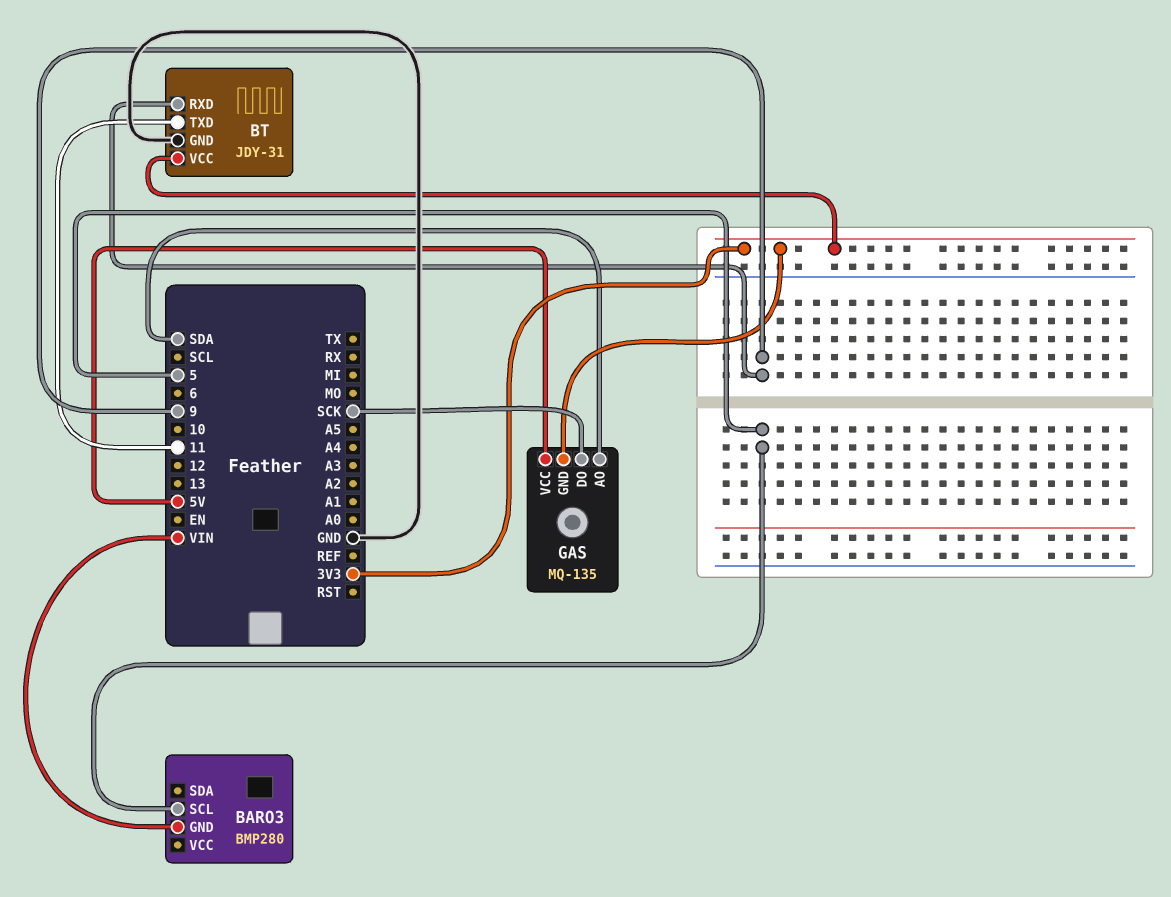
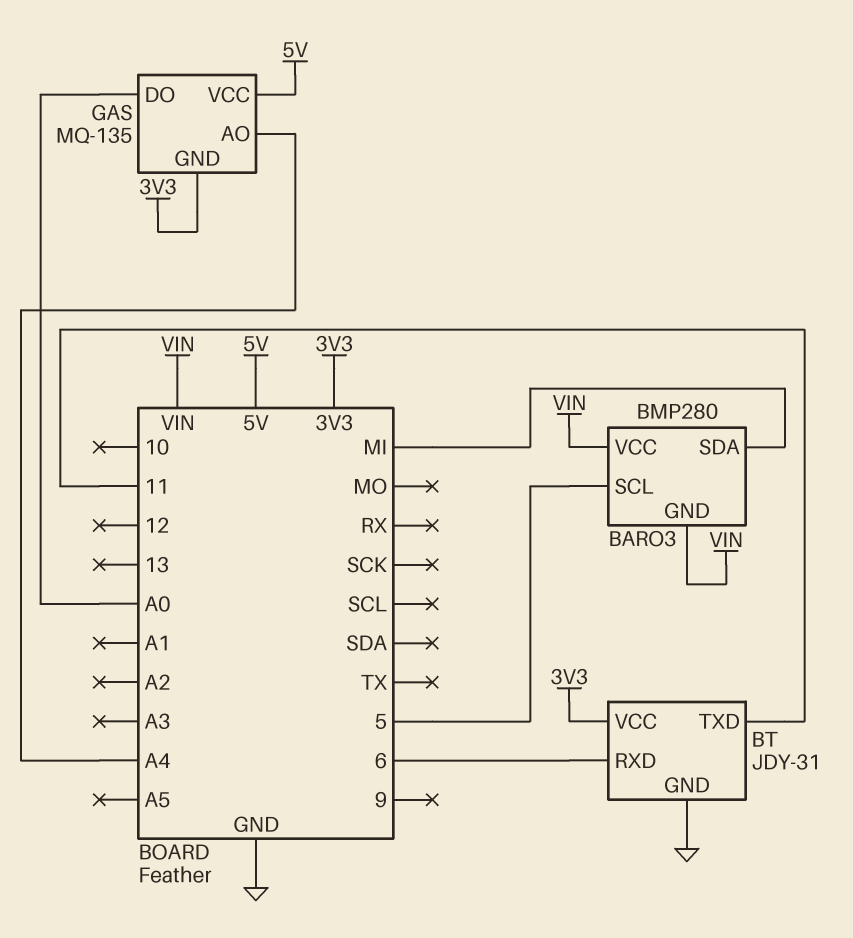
BARO3 pin SDA: none -> MI
BARO3 pin VCC: none -> VIN
BT pin RXD: 9 -> 6
GAS pin AO: SDA -> A4
GAS pin DO: SCK -> A0

